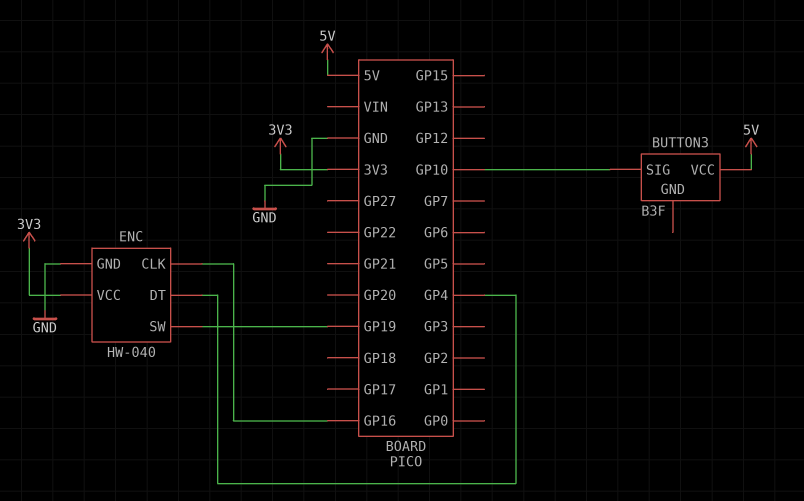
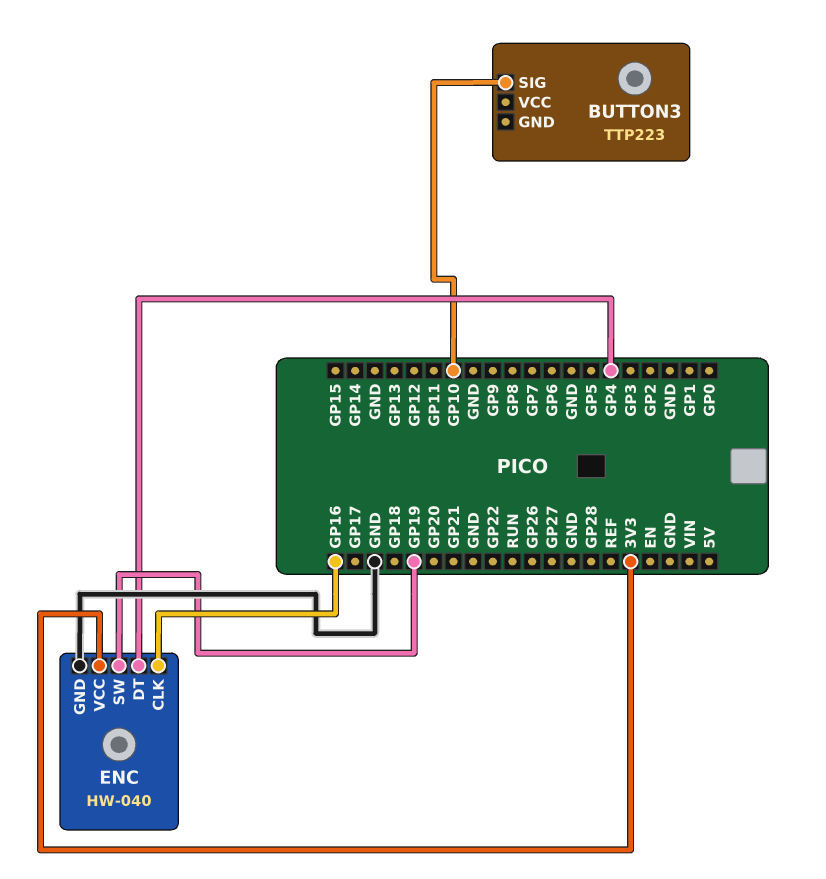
BUTTON3: B3F -> TTP223
BUTTON3 pin VCC: 5V -> none

